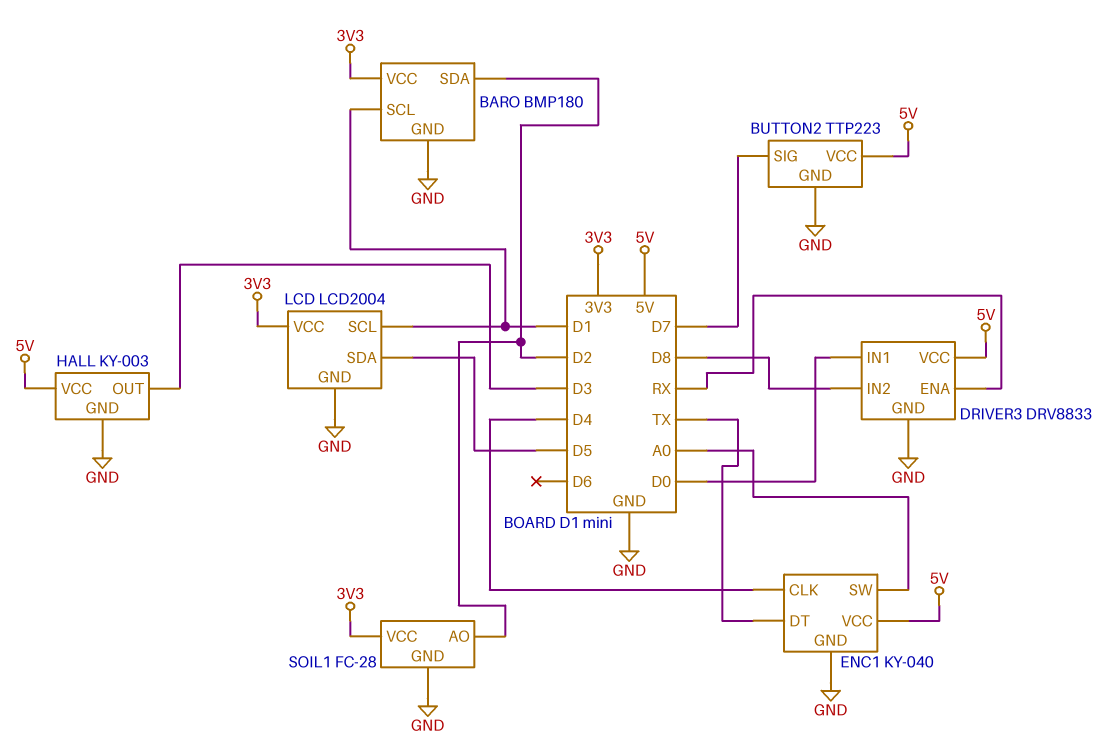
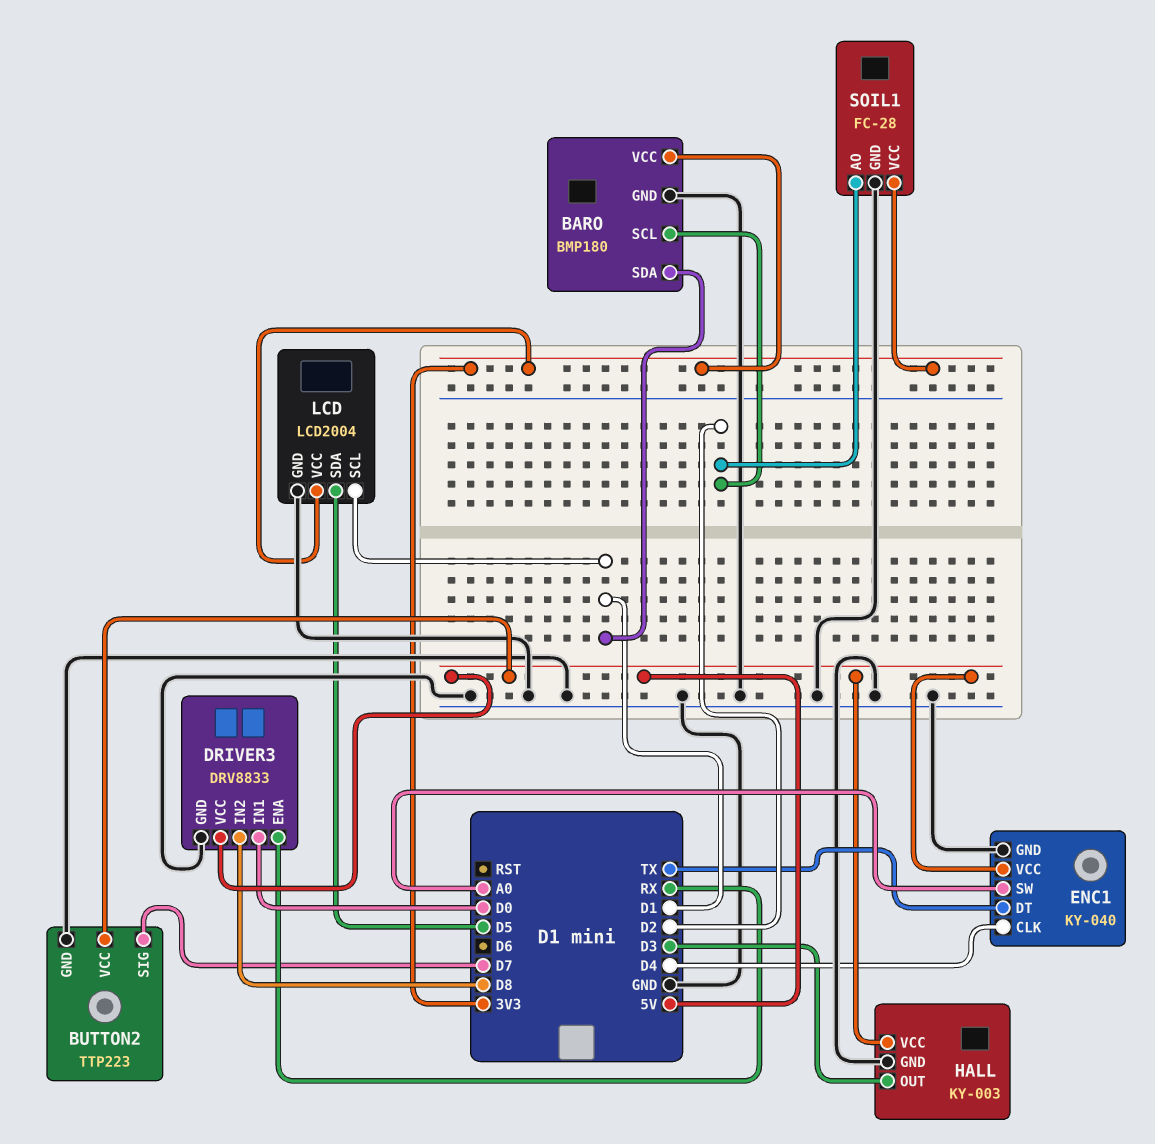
BARO pin SCL: D1 -> D2
BARO pin SDA: D2 -> D1

